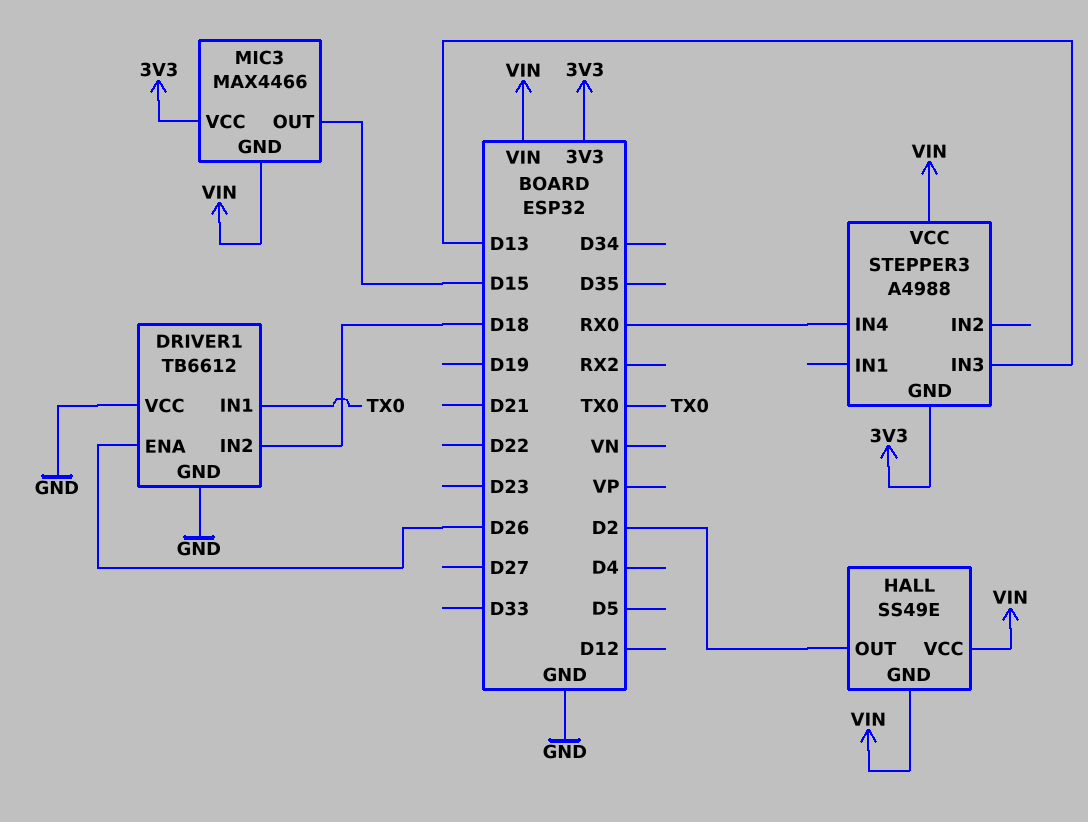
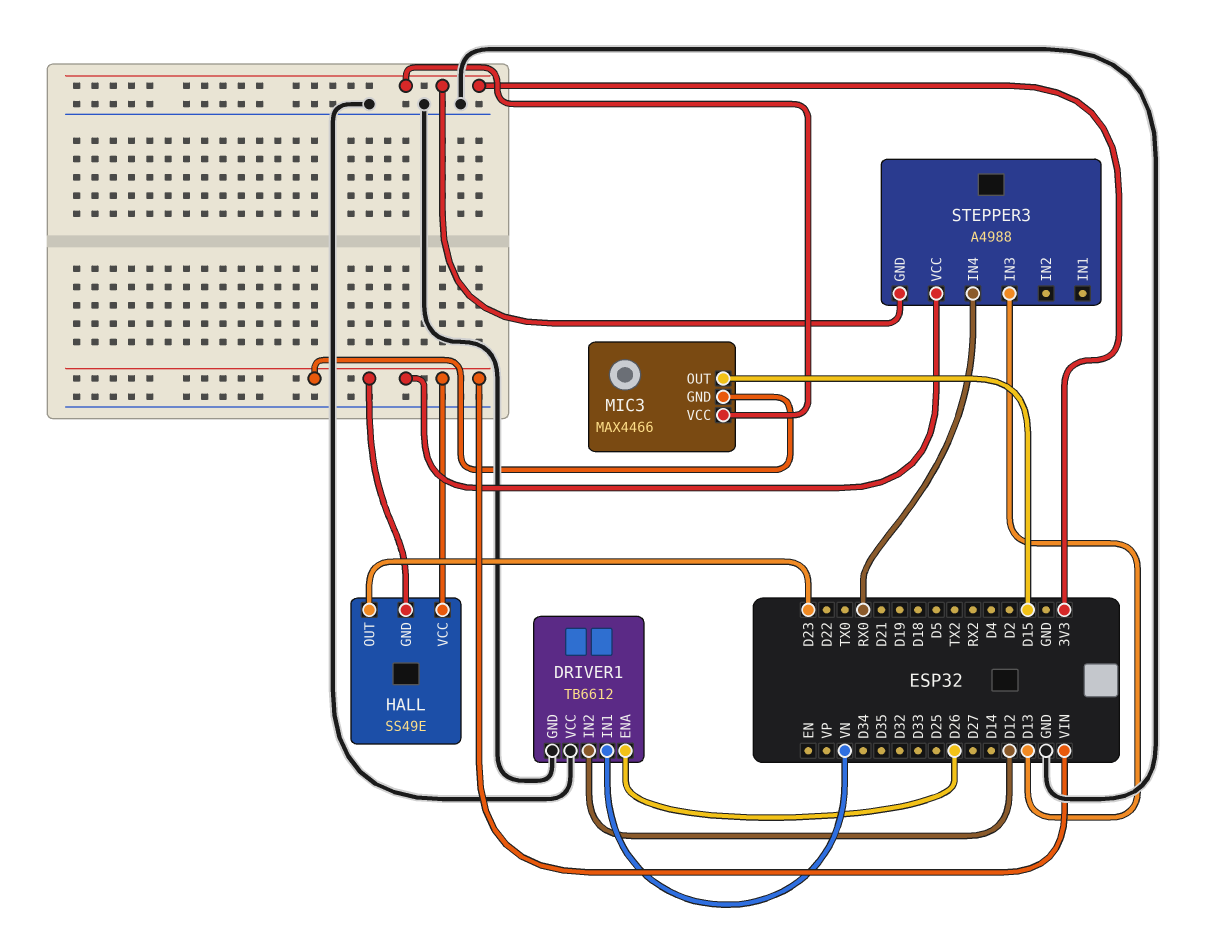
DRIVER1 pin IN1: TX0 -> VN
DRIVER1 pin IN2: D18 -> D12
HALL pin OUT: D2 -> D23

